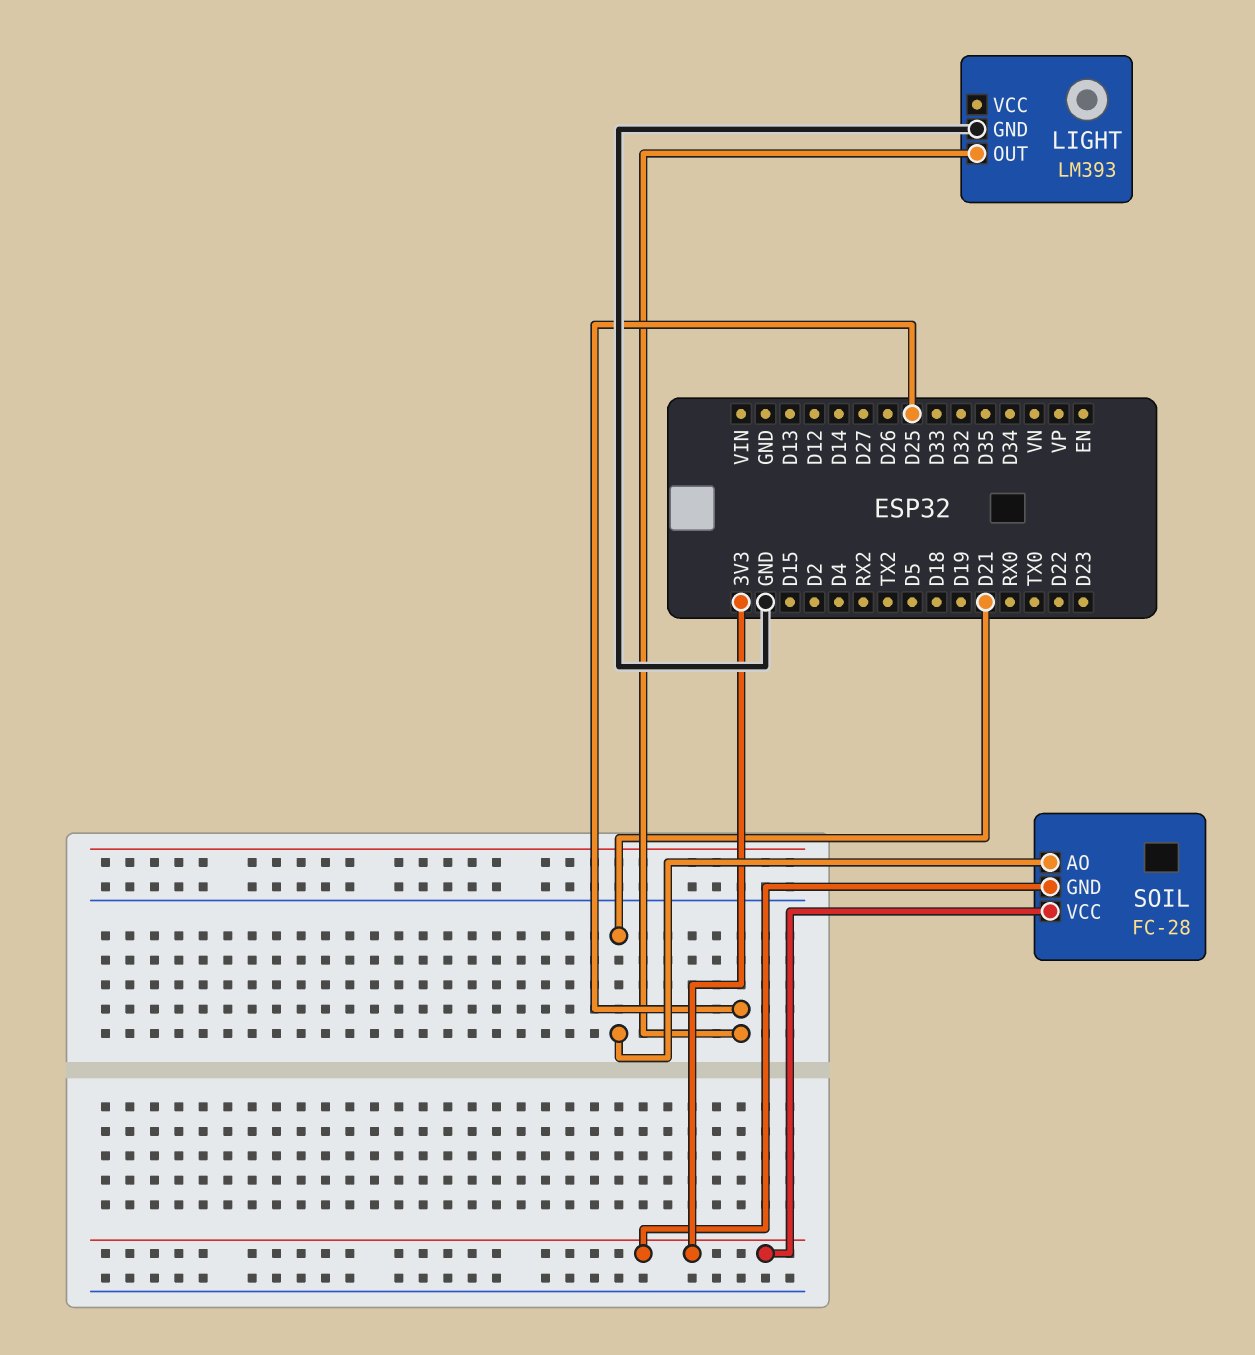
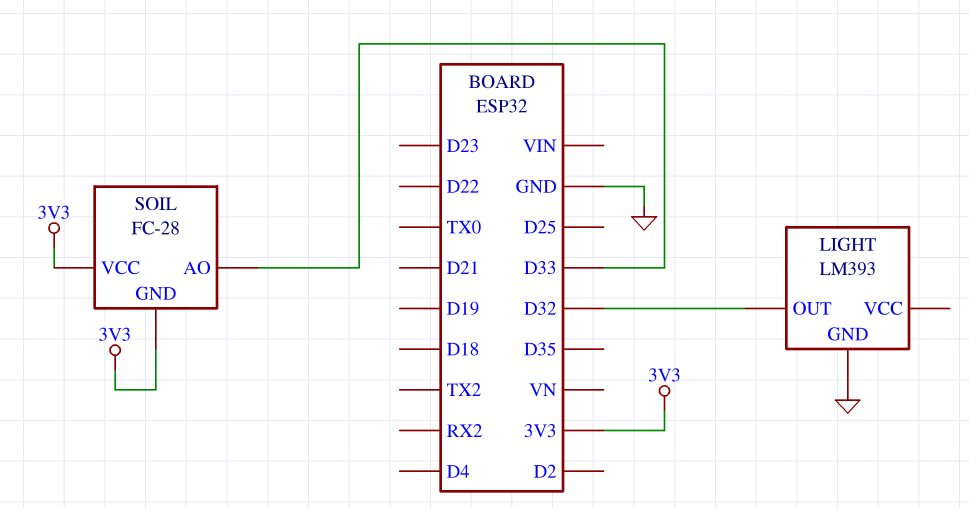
LIGHT pin OUT: D25 -> D32
SOIL pin AO: D21 -> D33

